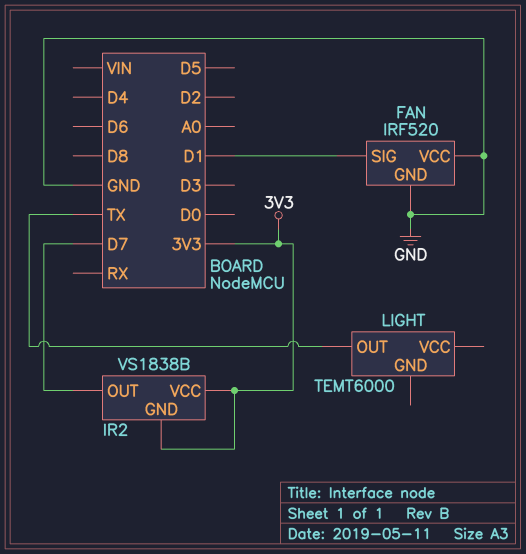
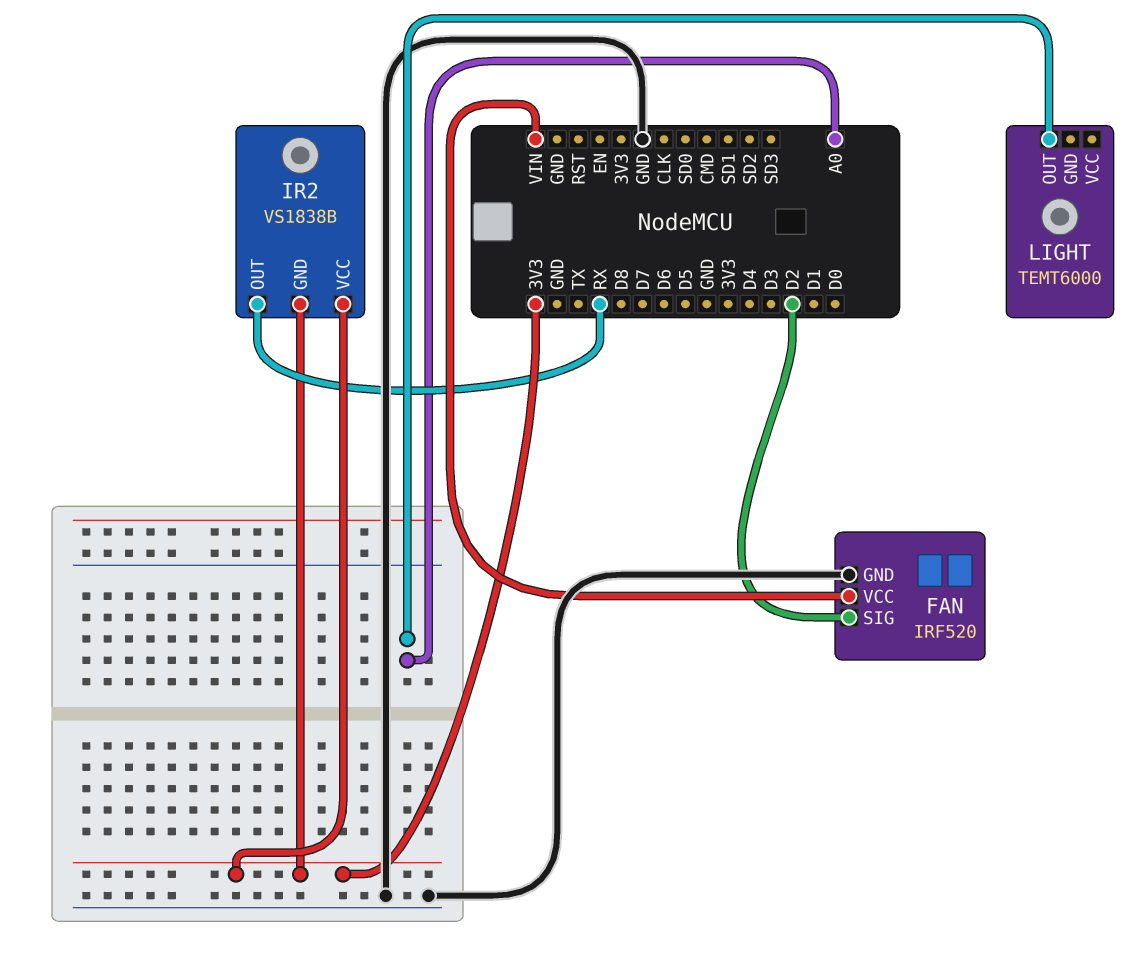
FAN pin SIG: D1 -> D2
FAN pin VCC: GND -> VIN
IR2 pin OUT: D7 -> RX
LIGHT pin OUT: TX -> A0

